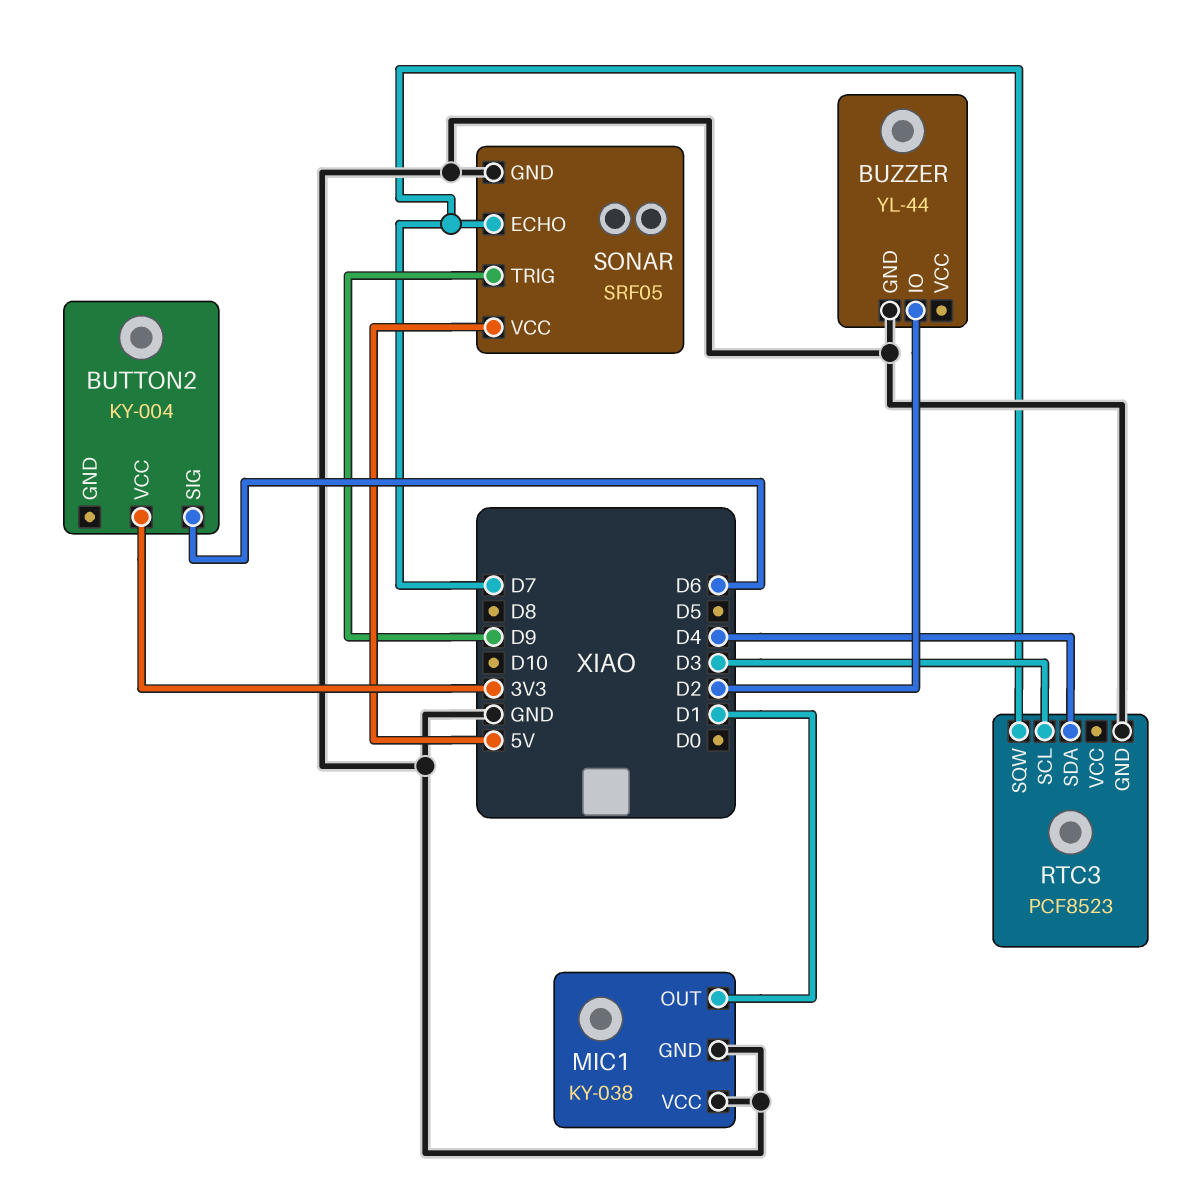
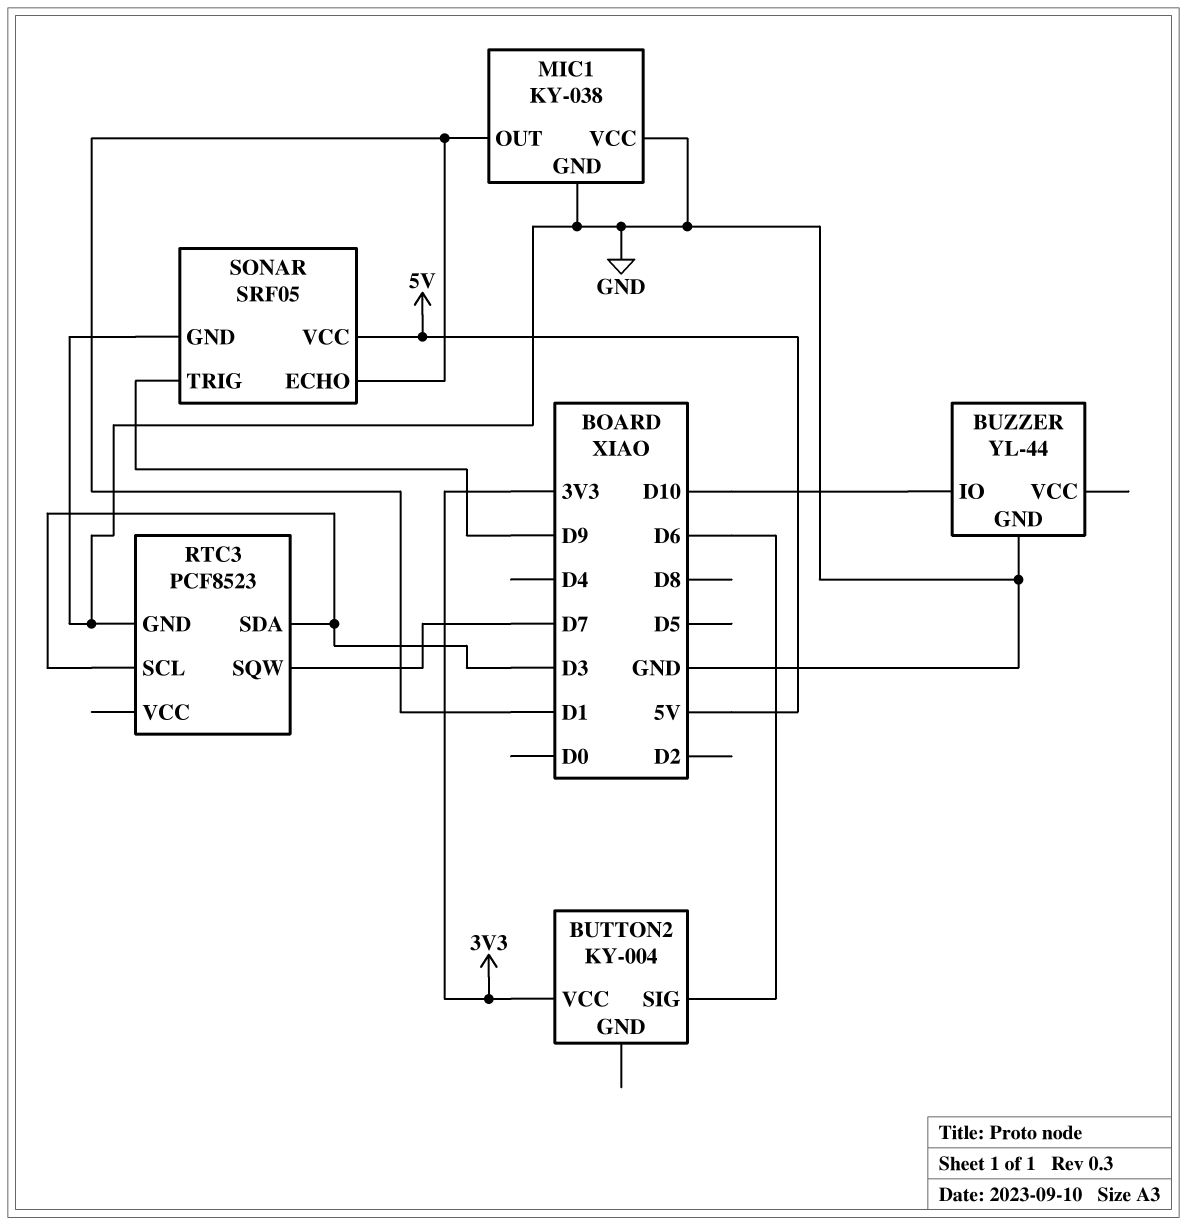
BUZZER pin IO: D2 -> D10
RTC3 pin SDA: D4 -> D3
SONAR pin ECHO: D7 -> D1

